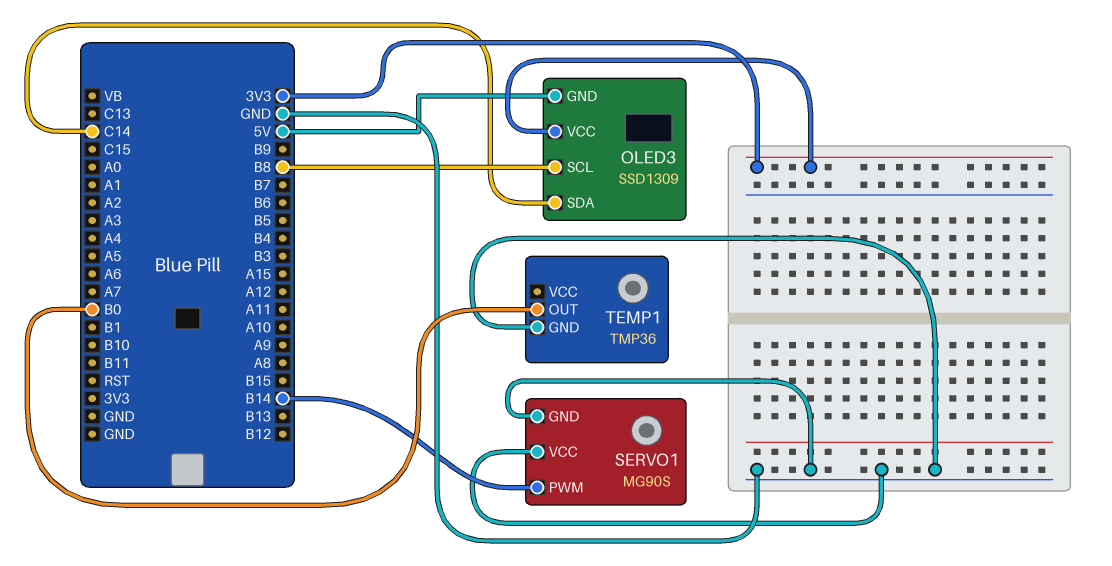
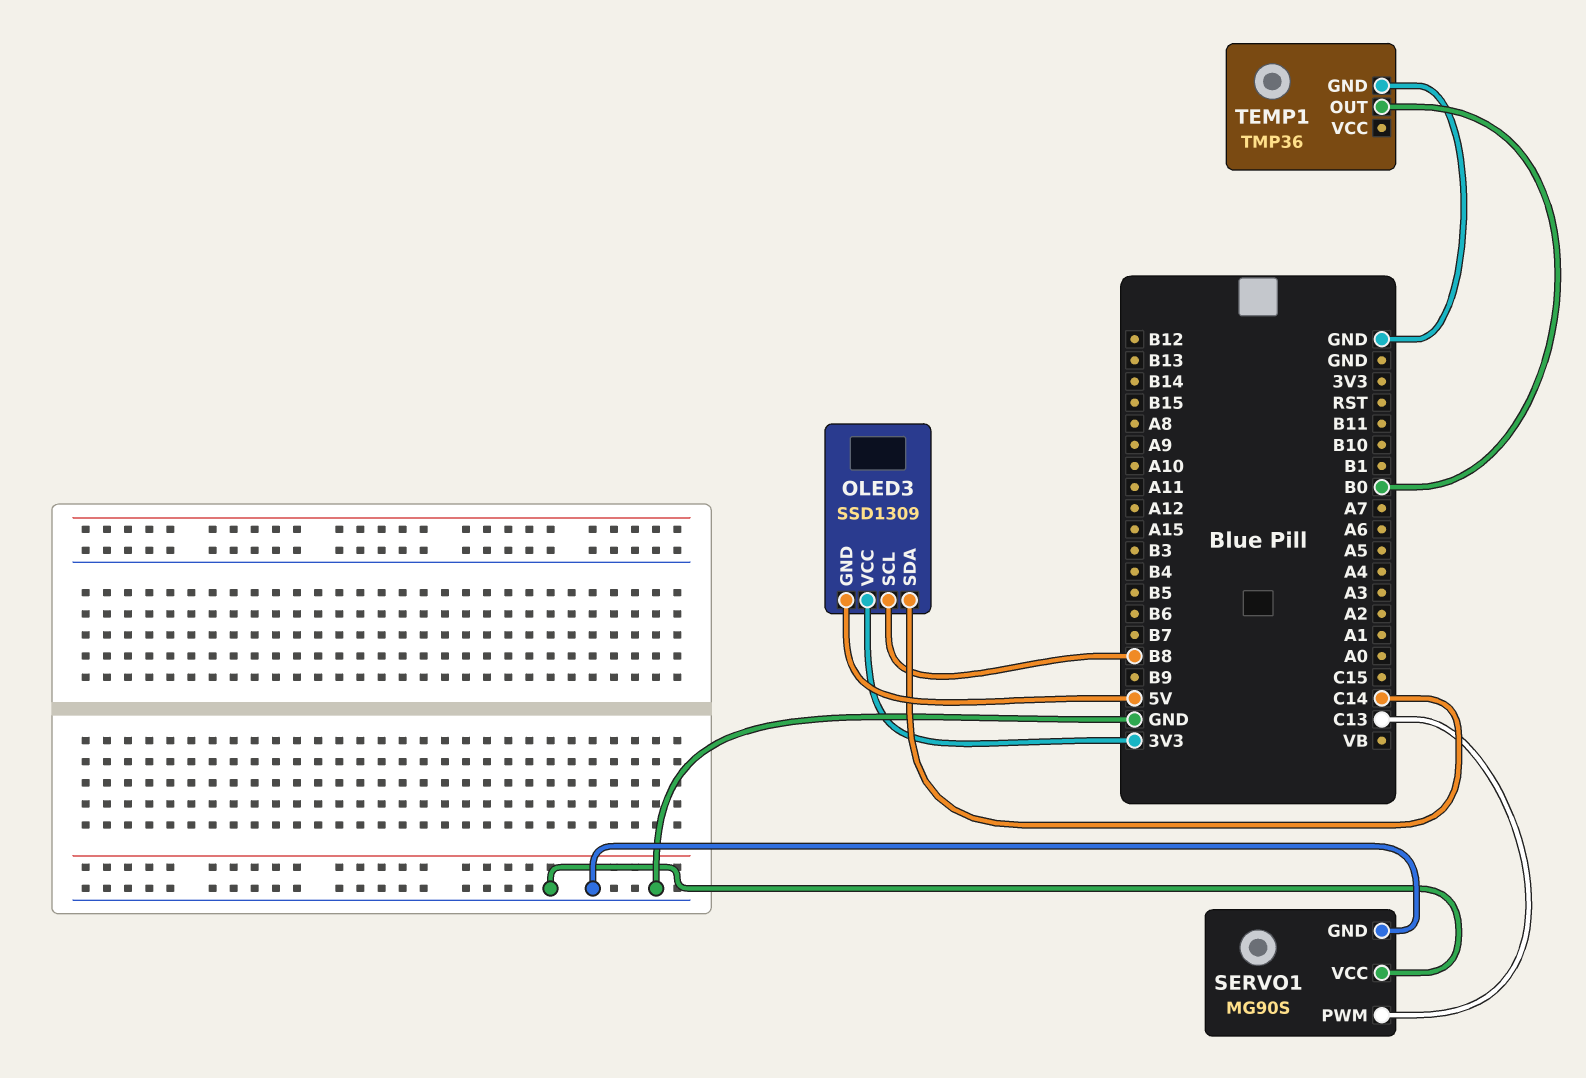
SERVO1 pin PWM: B14 -> C13

